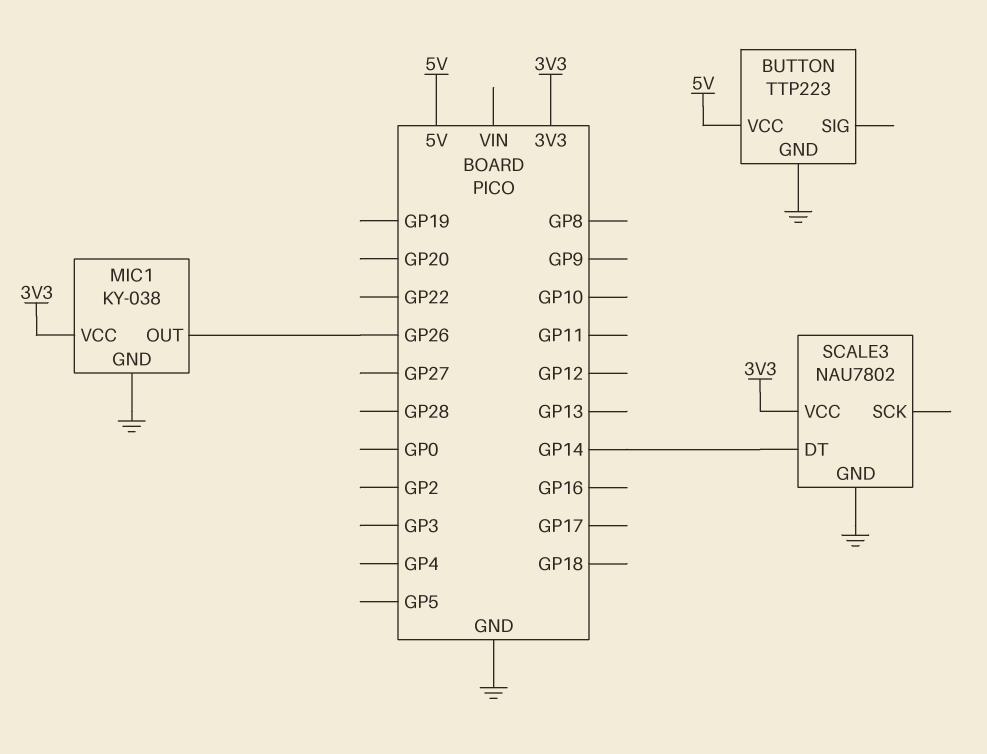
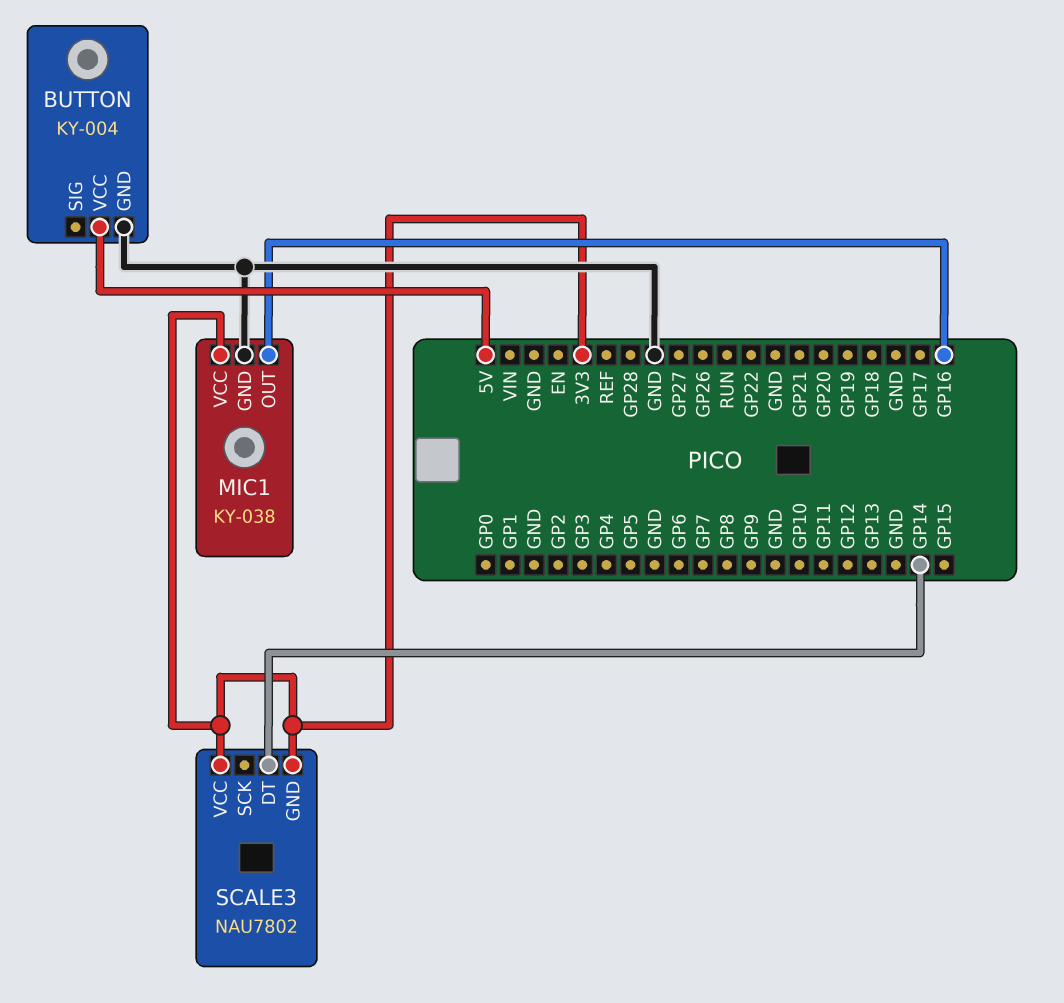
BUTTON: TTP223 -> KY-004
MIC1 pin OUT: GP26 -> GP16
SCALE3 pin GND: GND -> 3V3

